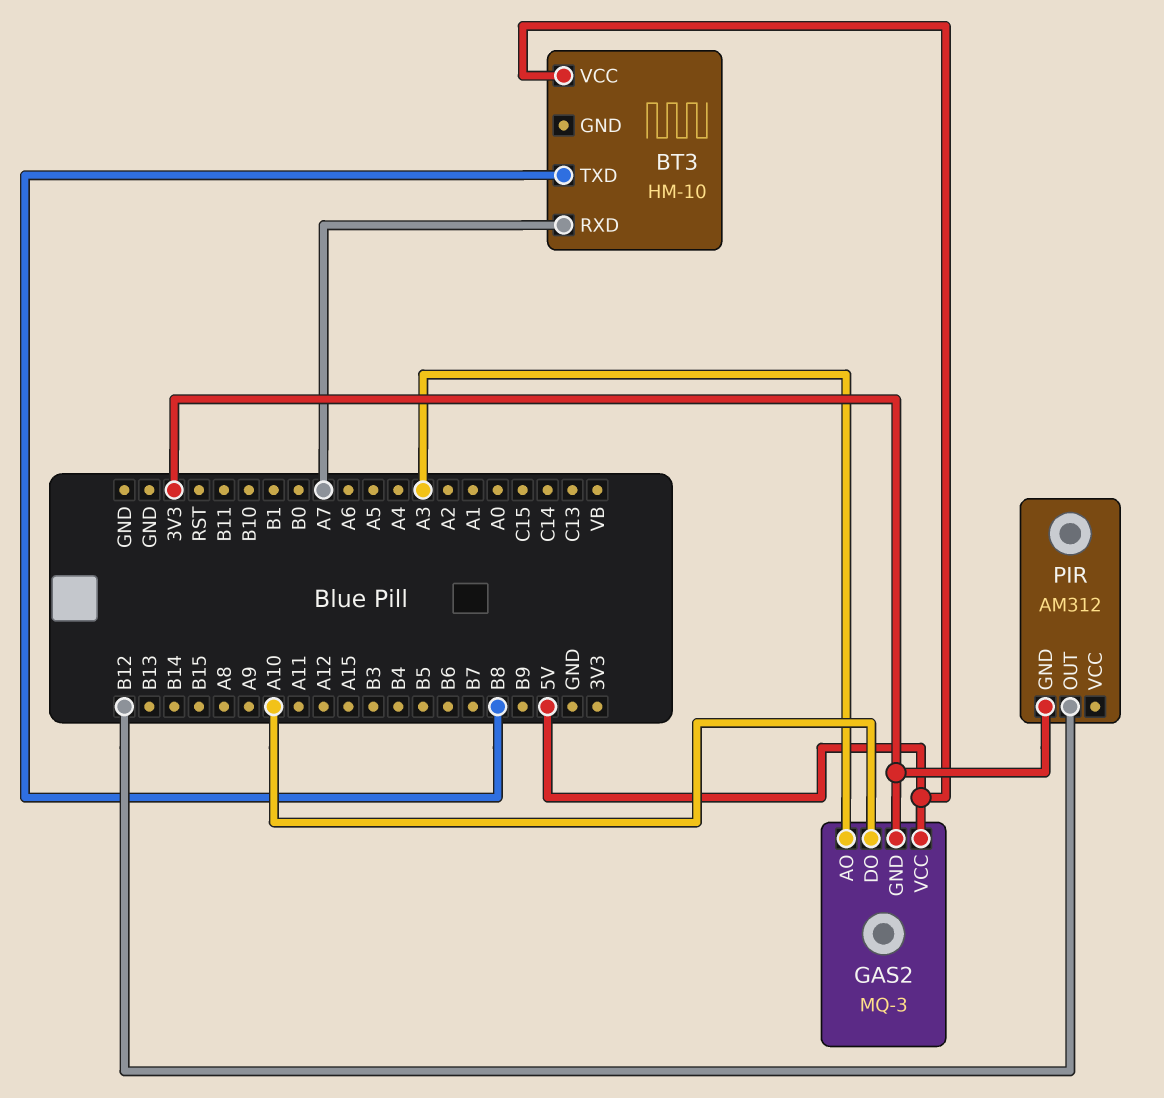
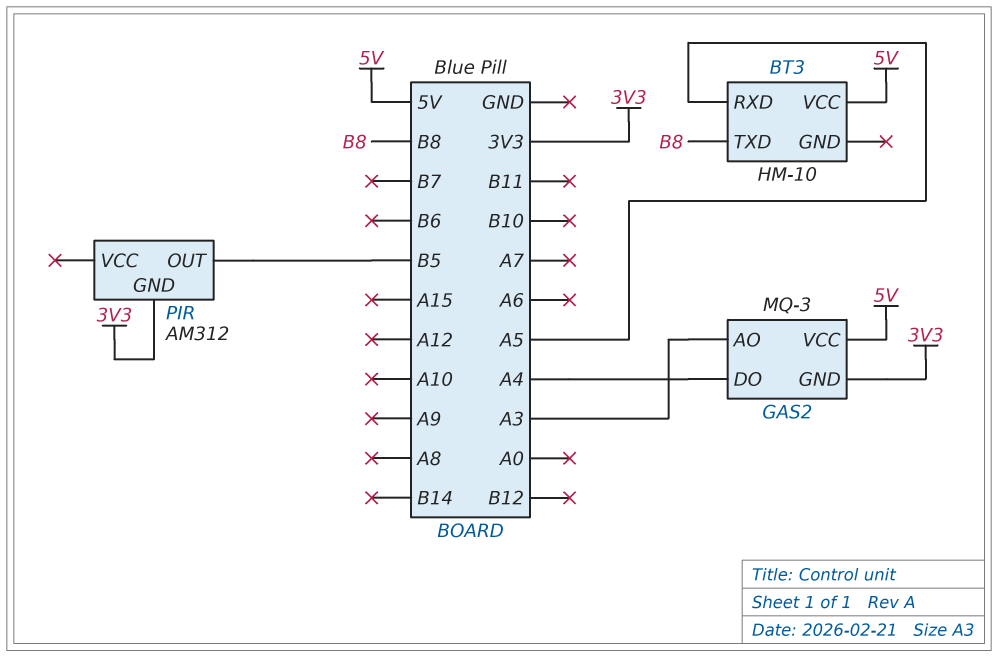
BT3 pin RXD: A7 -> A5
GAS2 pin DO: A10 -> A4
PIR pin OUT: B12 -> B5

